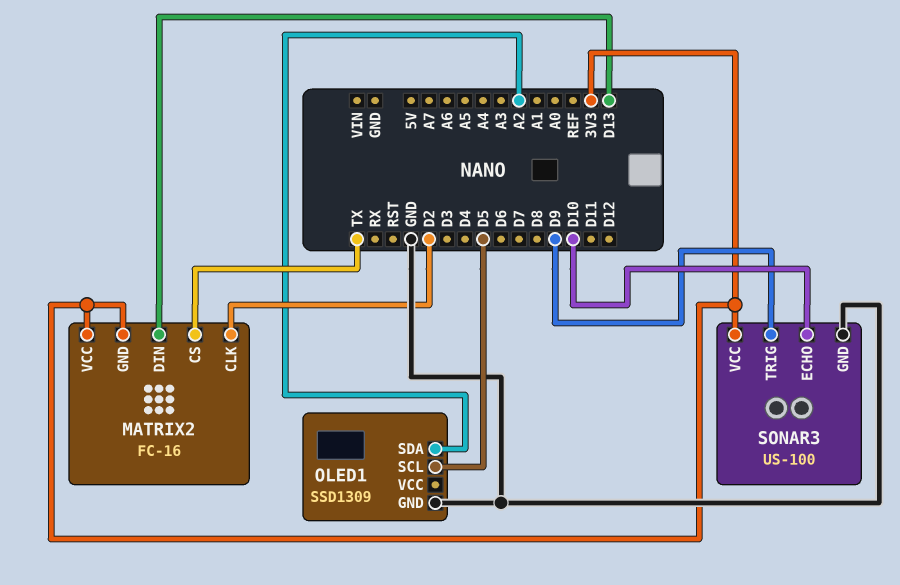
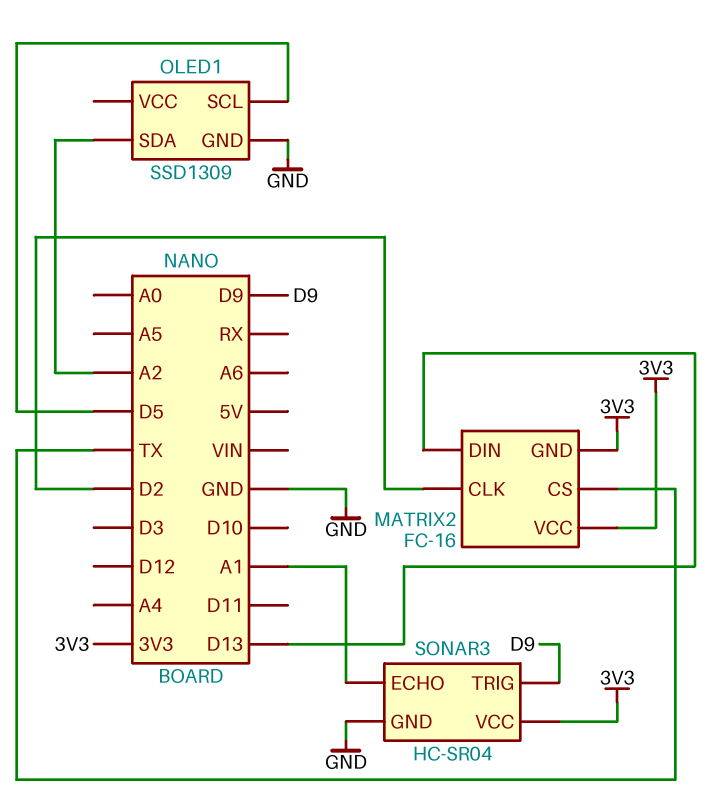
SONAR3: US-100 -> HC-SR04
SONAR3 pin ECHO: D10 -> A1

